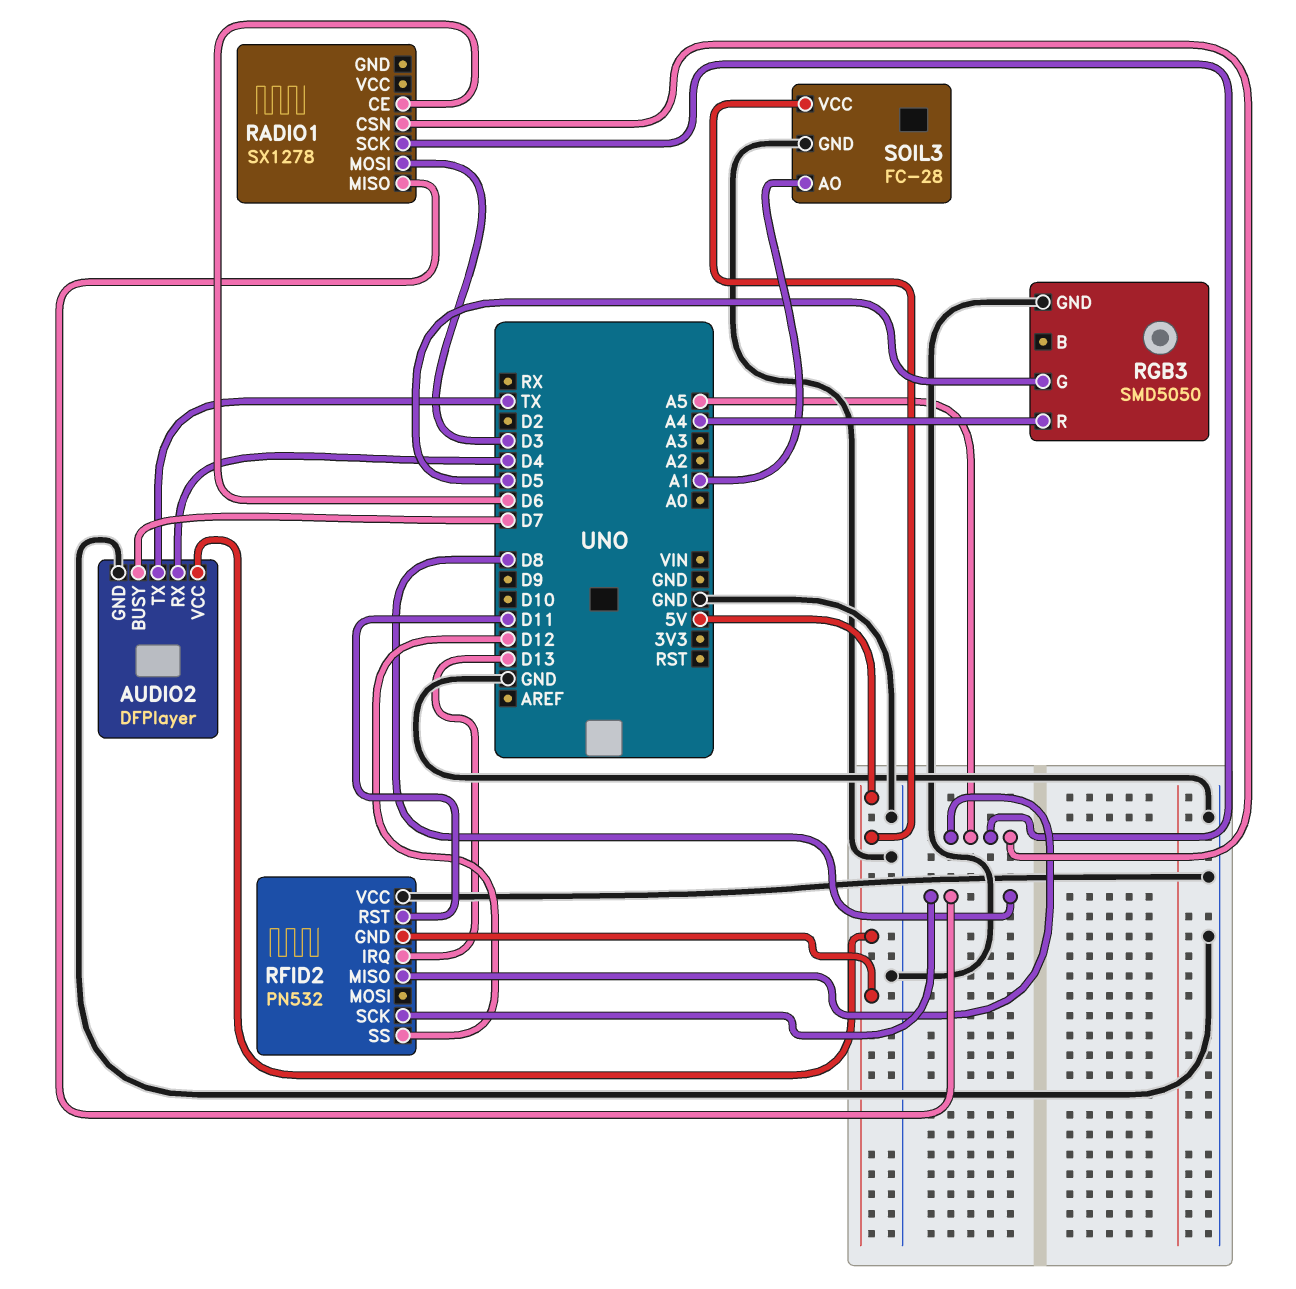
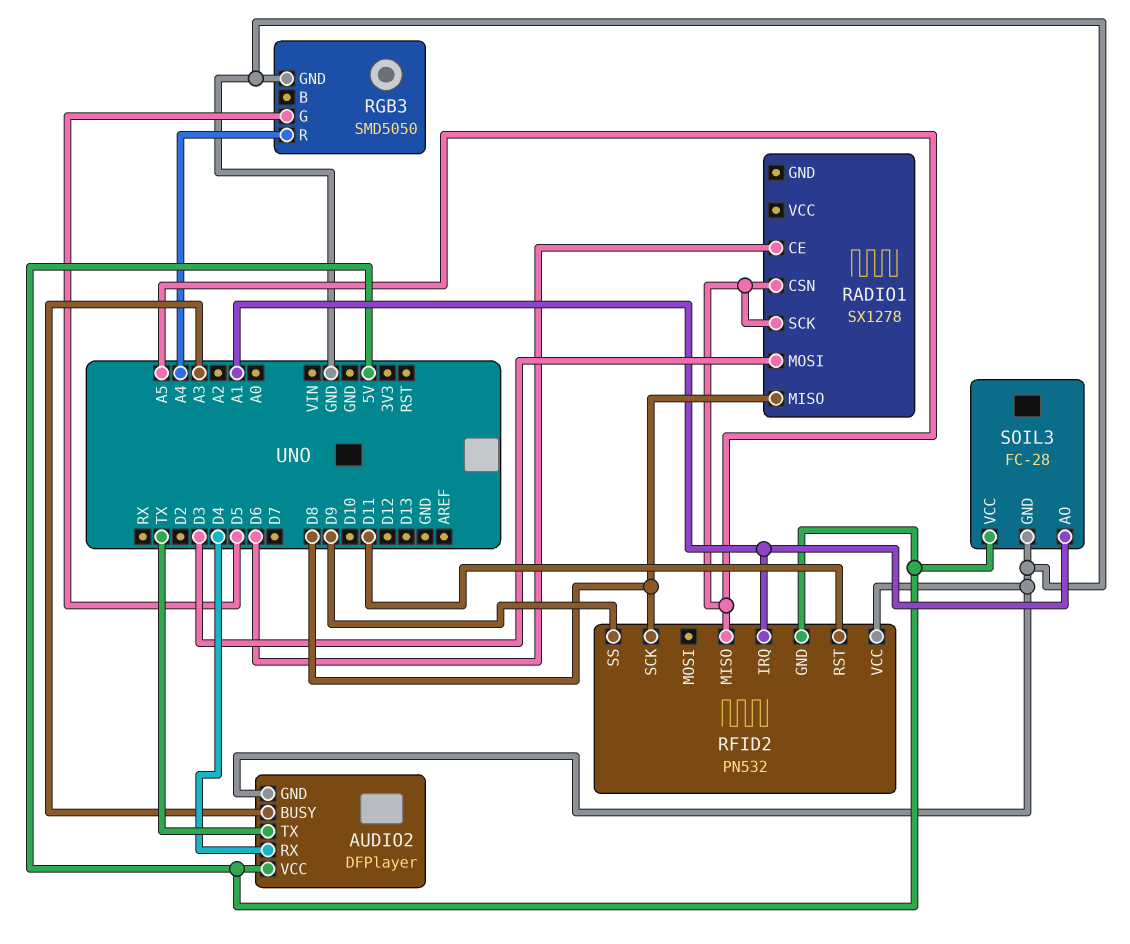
AUDIO2 pin BUSY: D7 -> A3
RFID2 pin IRQ: D13 -> A1
RFID2 pin SS: D12 -> D9

